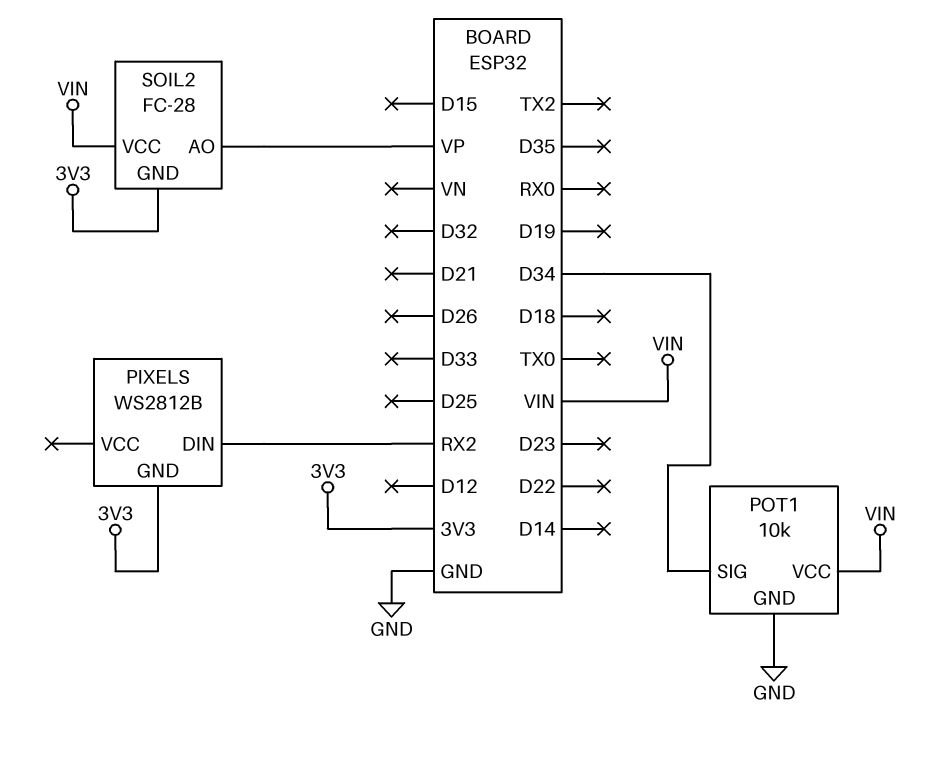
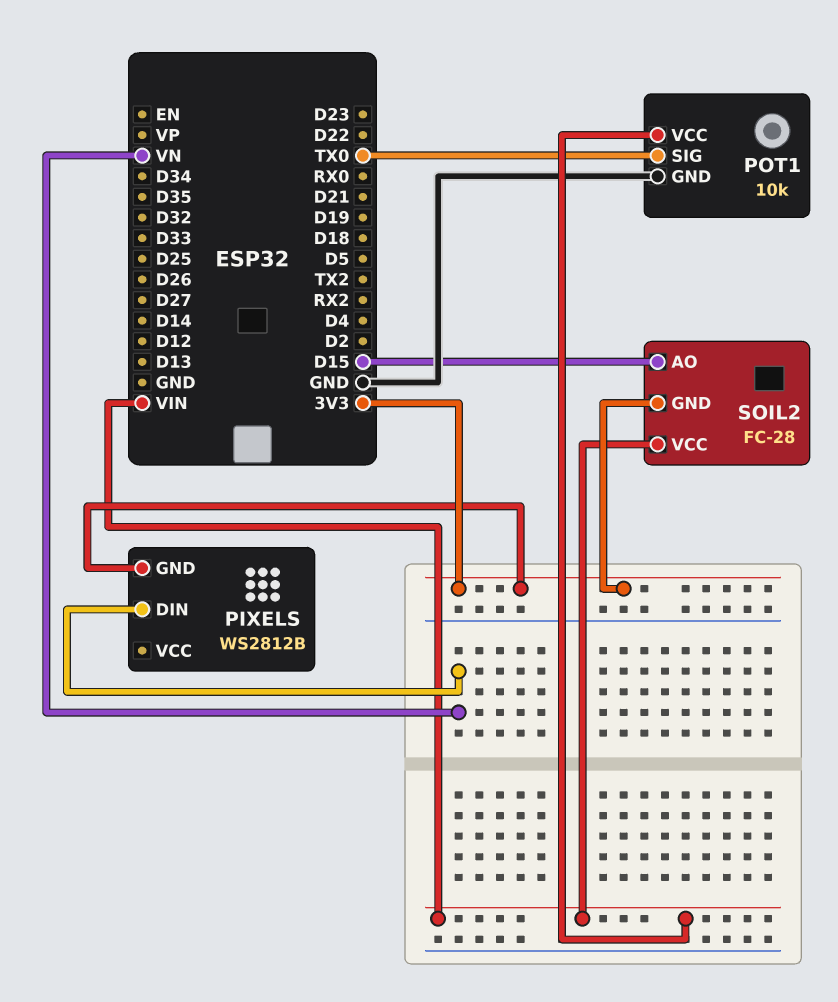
PIXELS pin DIN: RX2 -> VN
POT1 pin SIG: D34 -> TX0
SOIL2 pin AO: VP -> D15

